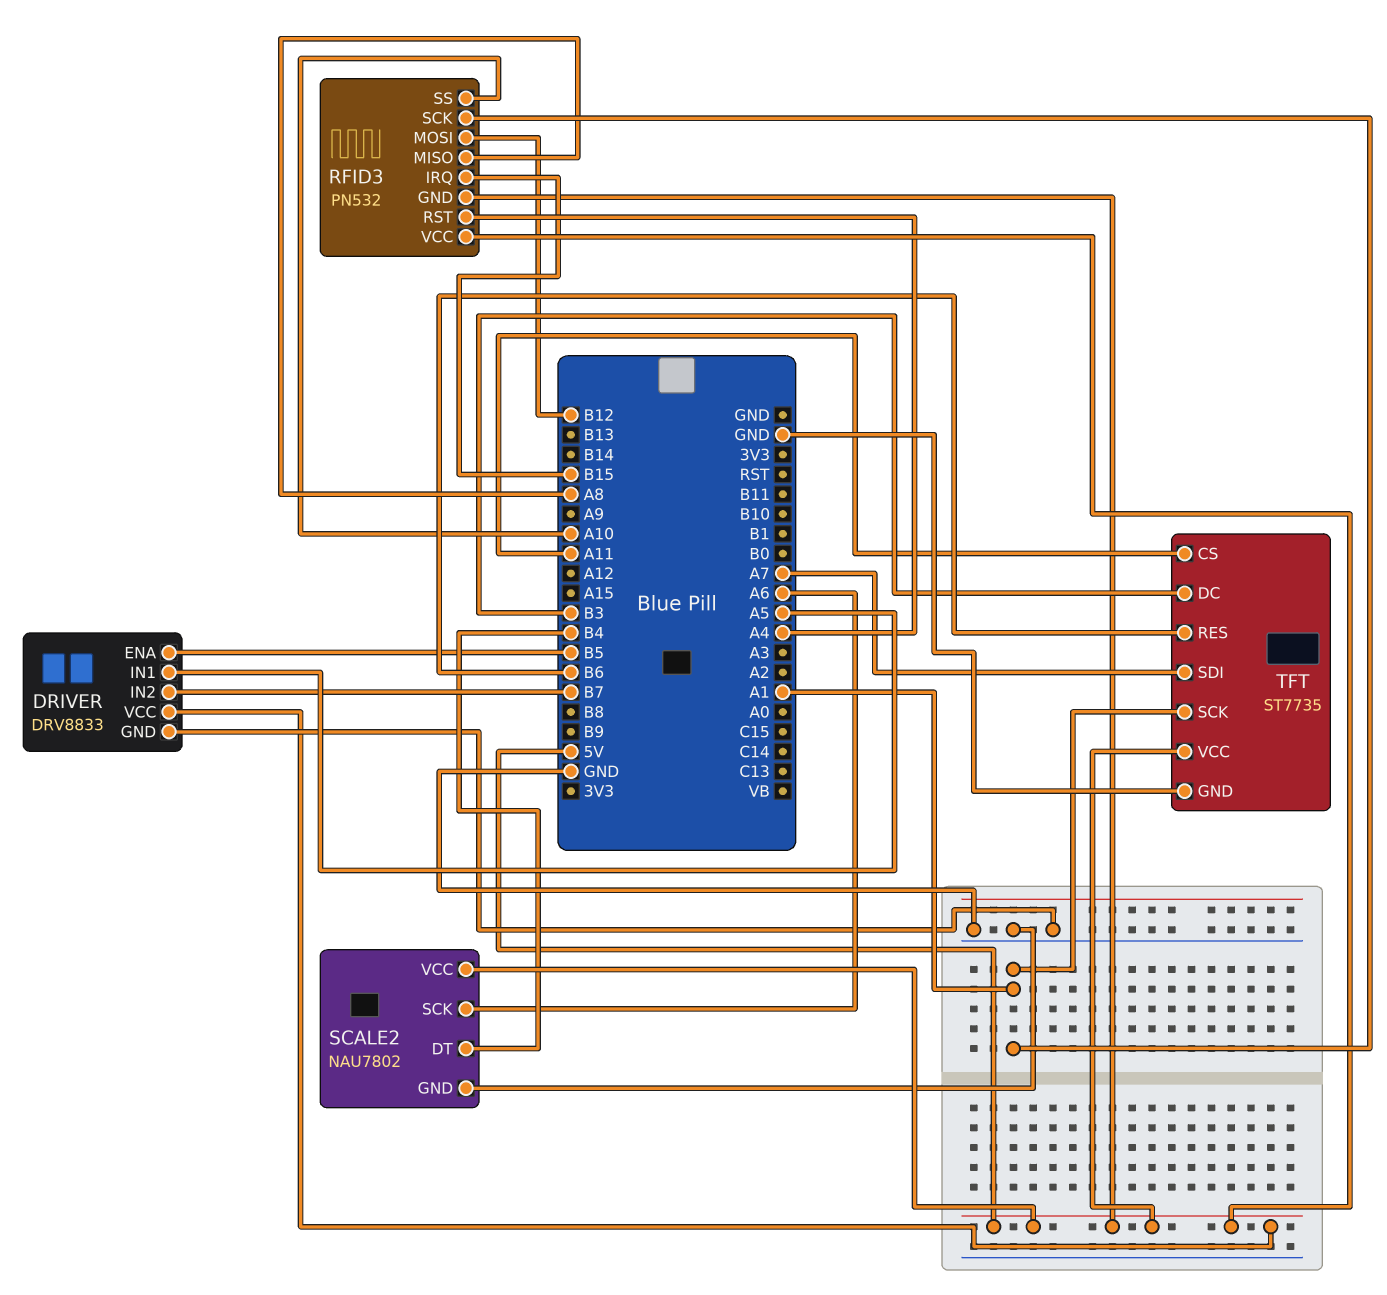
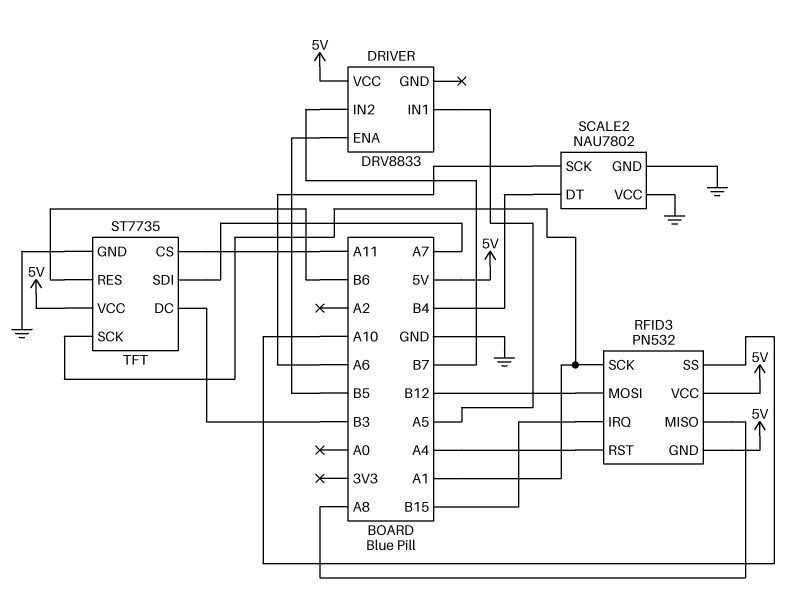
DRIVER pin GND: GND -> none
SCALE2 pin VCC: 5V -> GND

